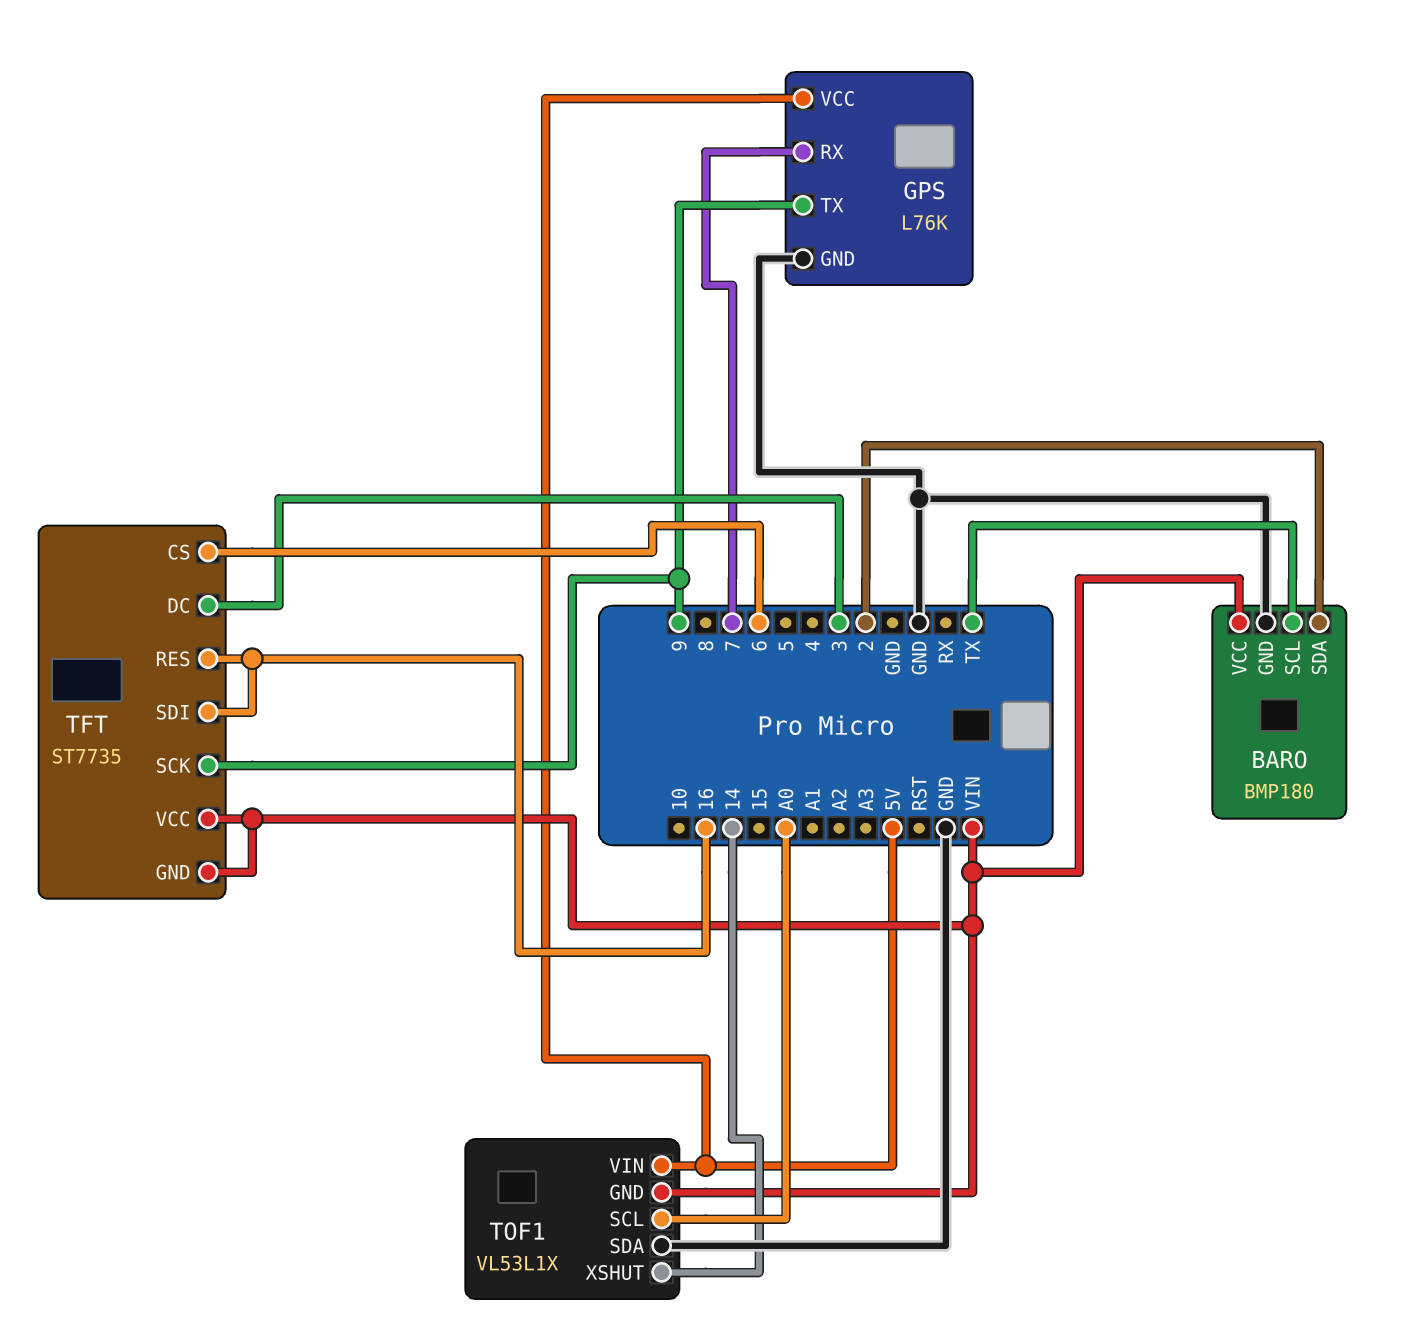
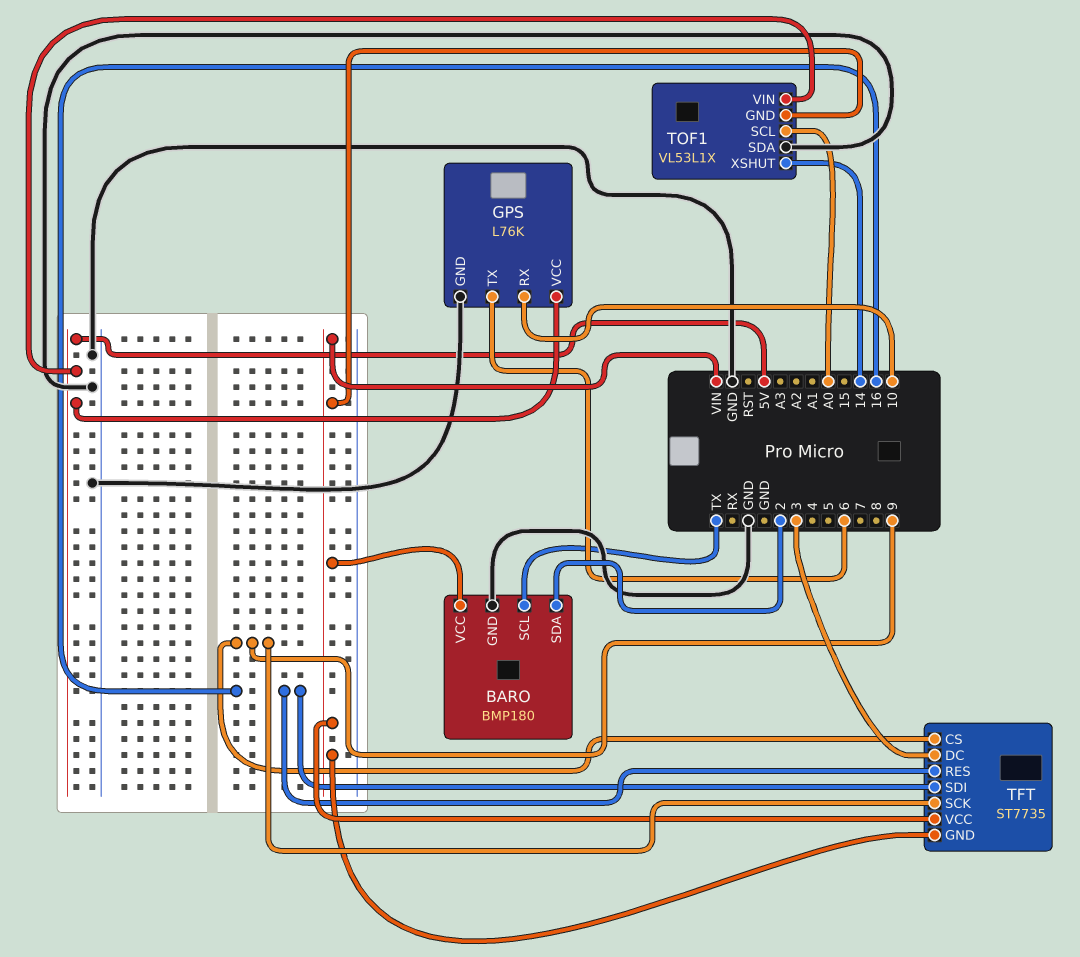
GPS pin RX: 7 -> 10
GPS pin TX: 9 -> 6
TFT pin CS: 6 -> 9

